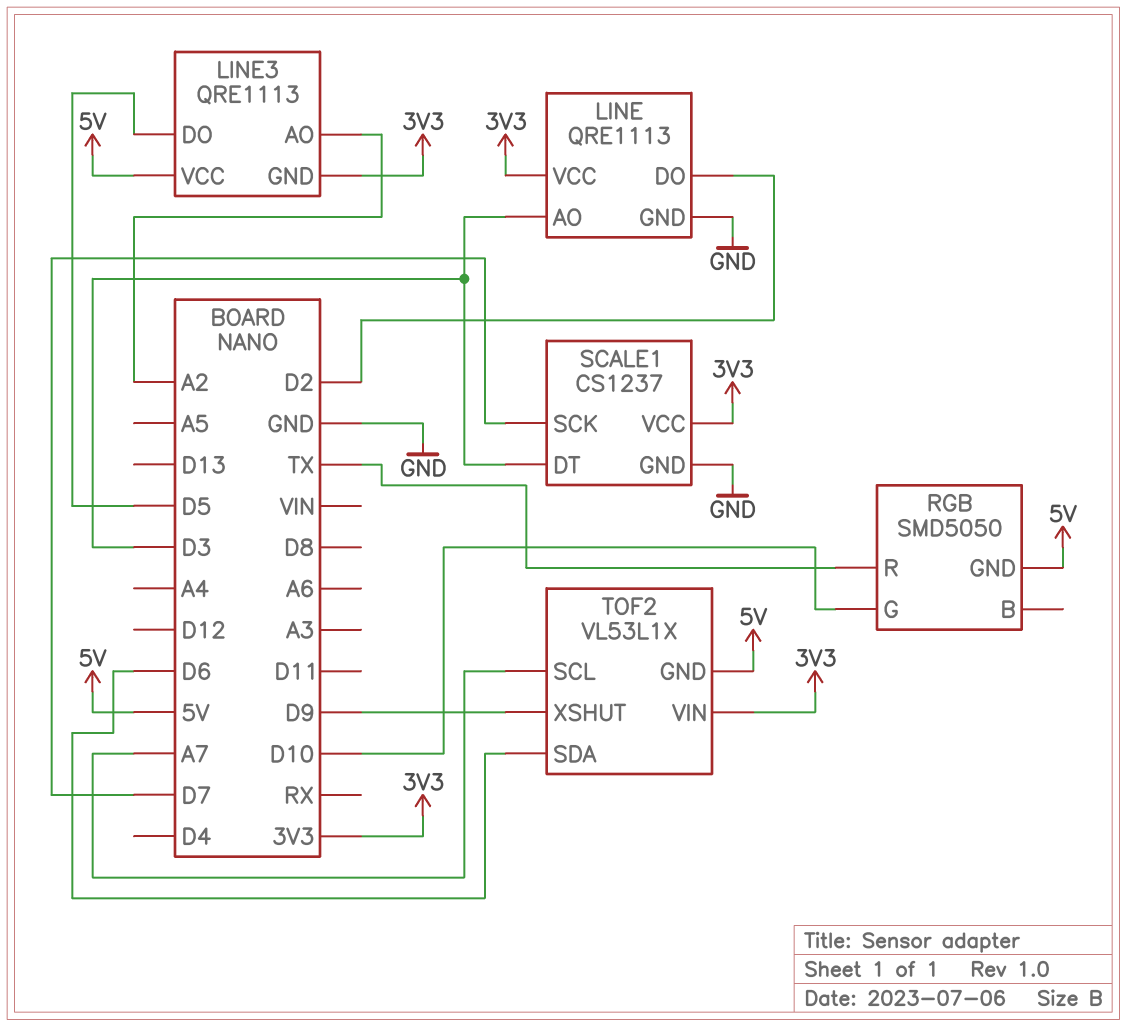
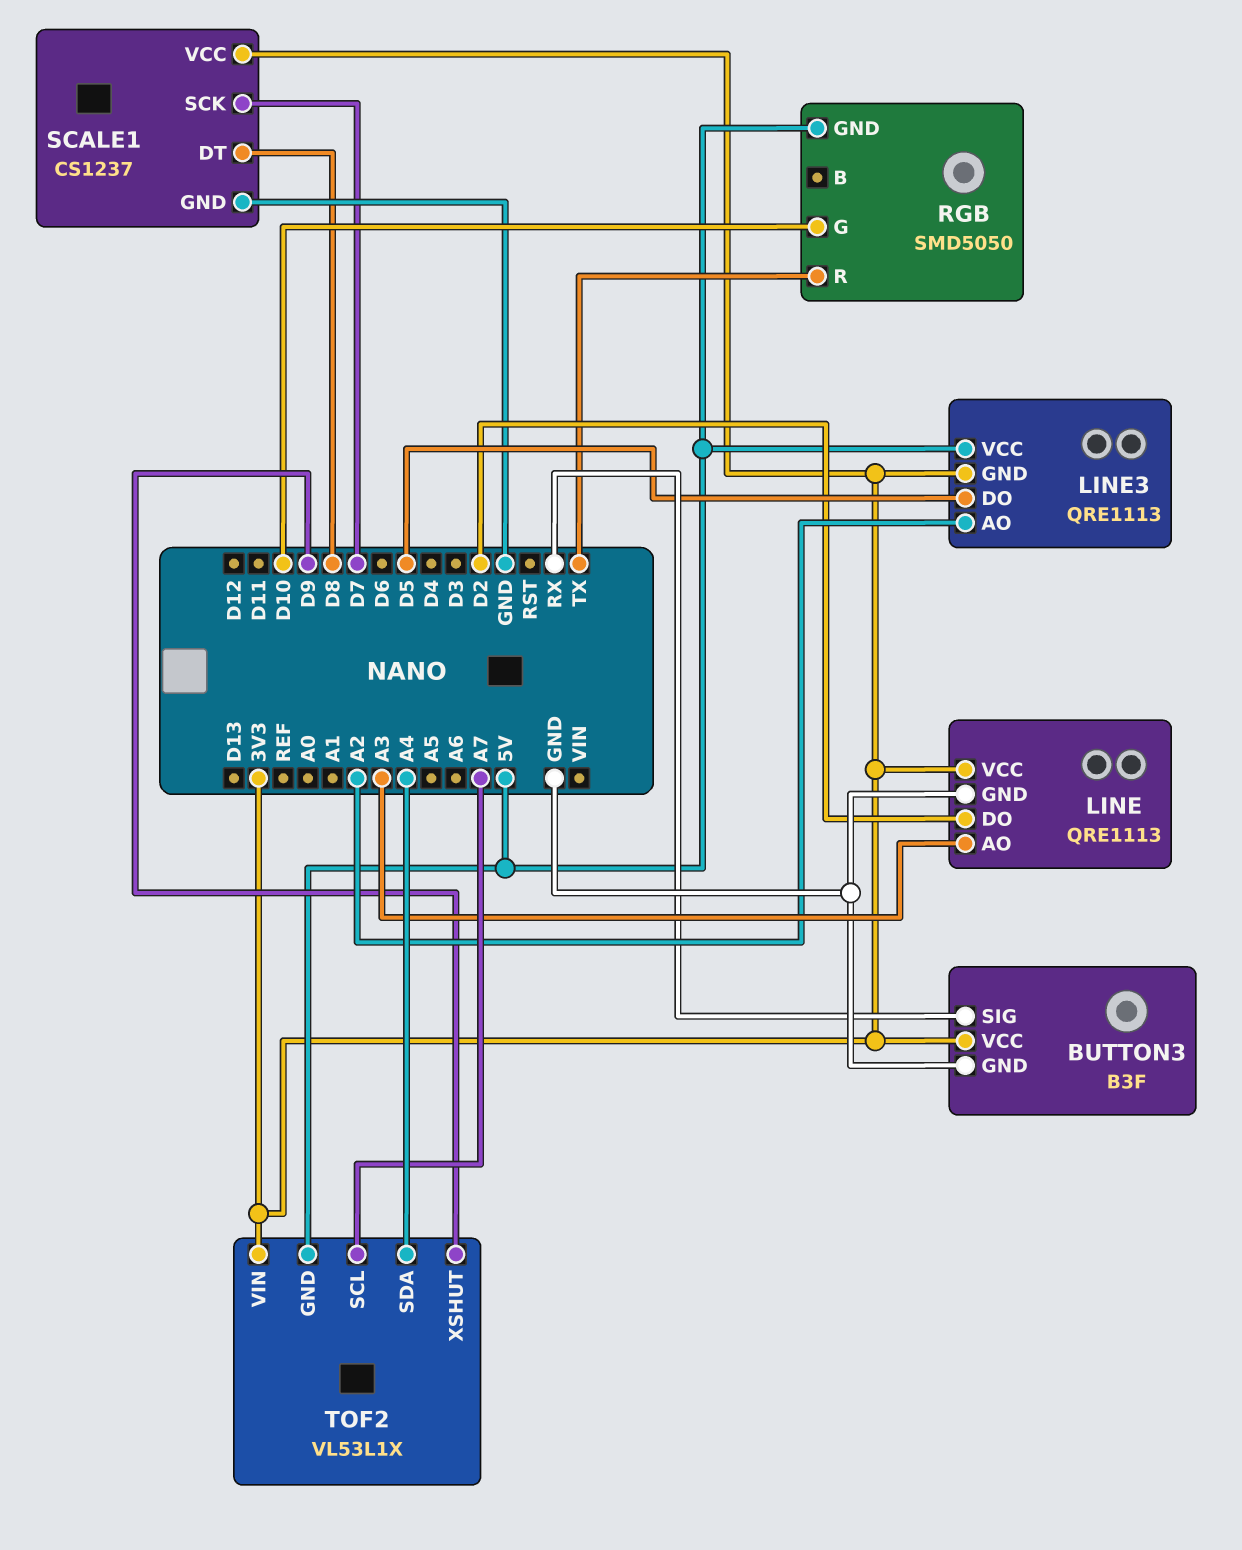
BUTTON3: none -> B3F
BUTTON3 pin GND: none -> GND
BUTTON3 pin SIG: none -> RX
BUTTON3 pin VCC: none -> 3V3
LINE pin AO: D3 -> A3
SCALE1 pin DT: D3 -> D8
TOF2 pin SDA: D6 -> A4

